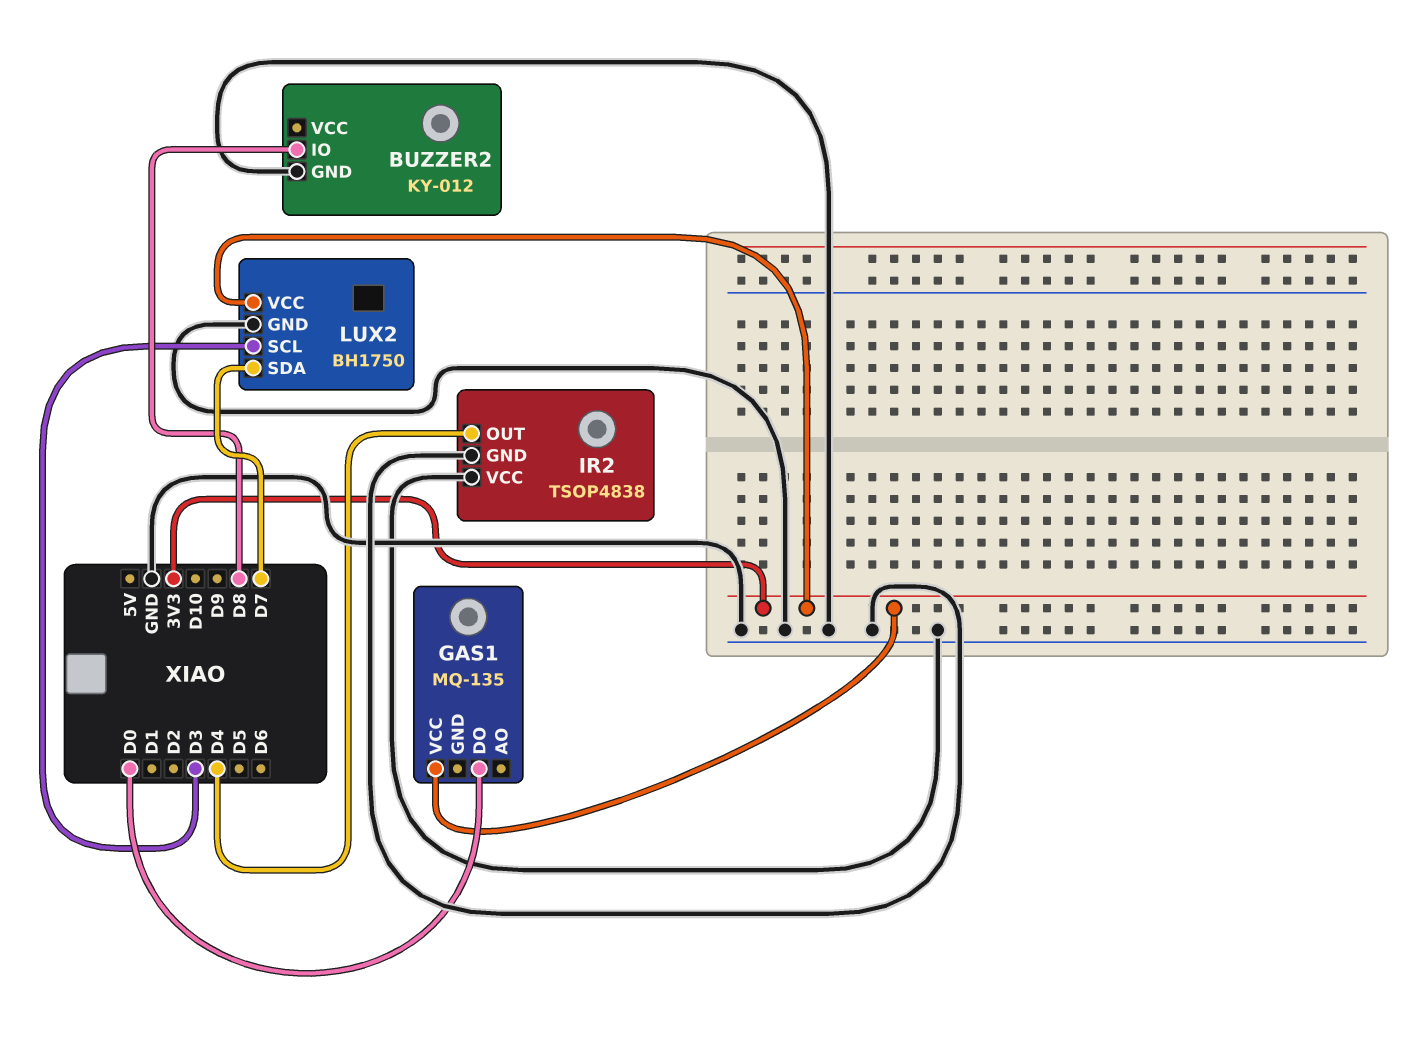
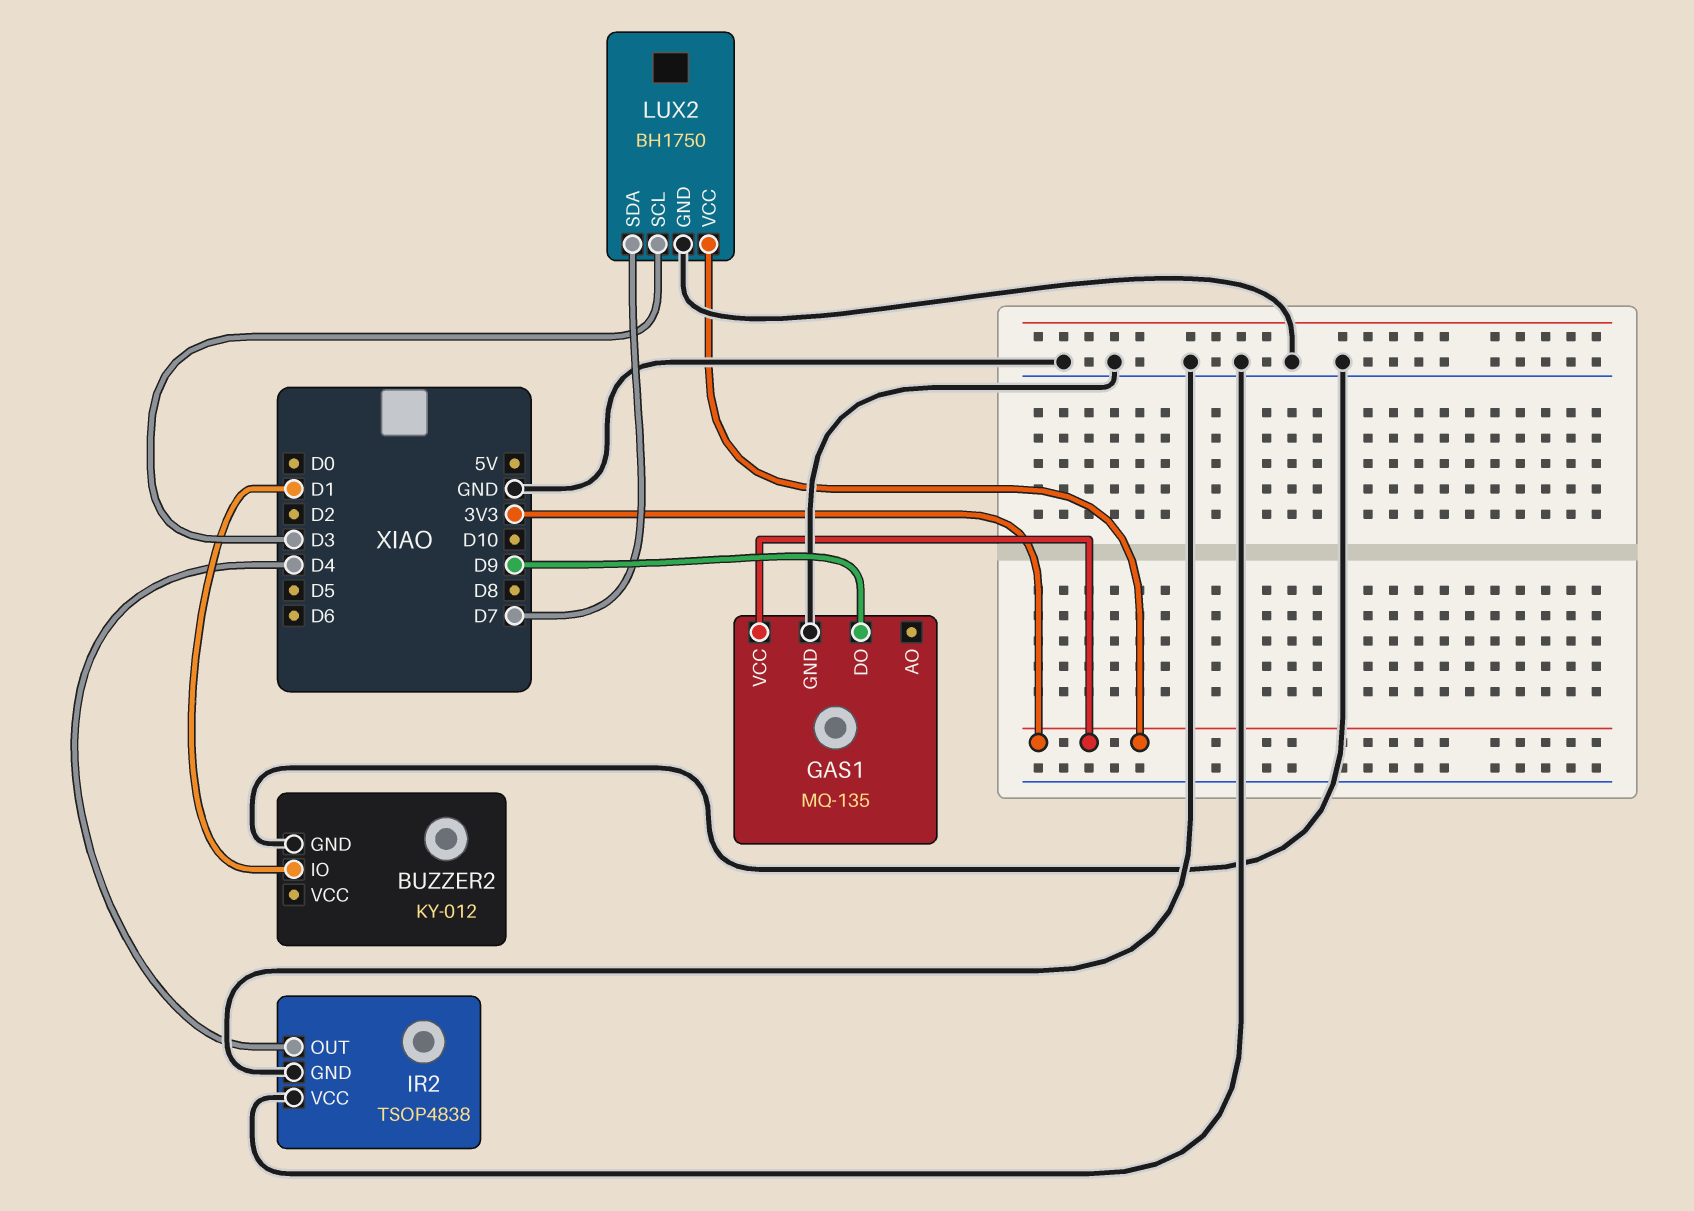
BUZZER2 pin IO: D8 -> D1
GAS1 pin DO: D0 -> D9
GAS1 pin GND: none -> GND

